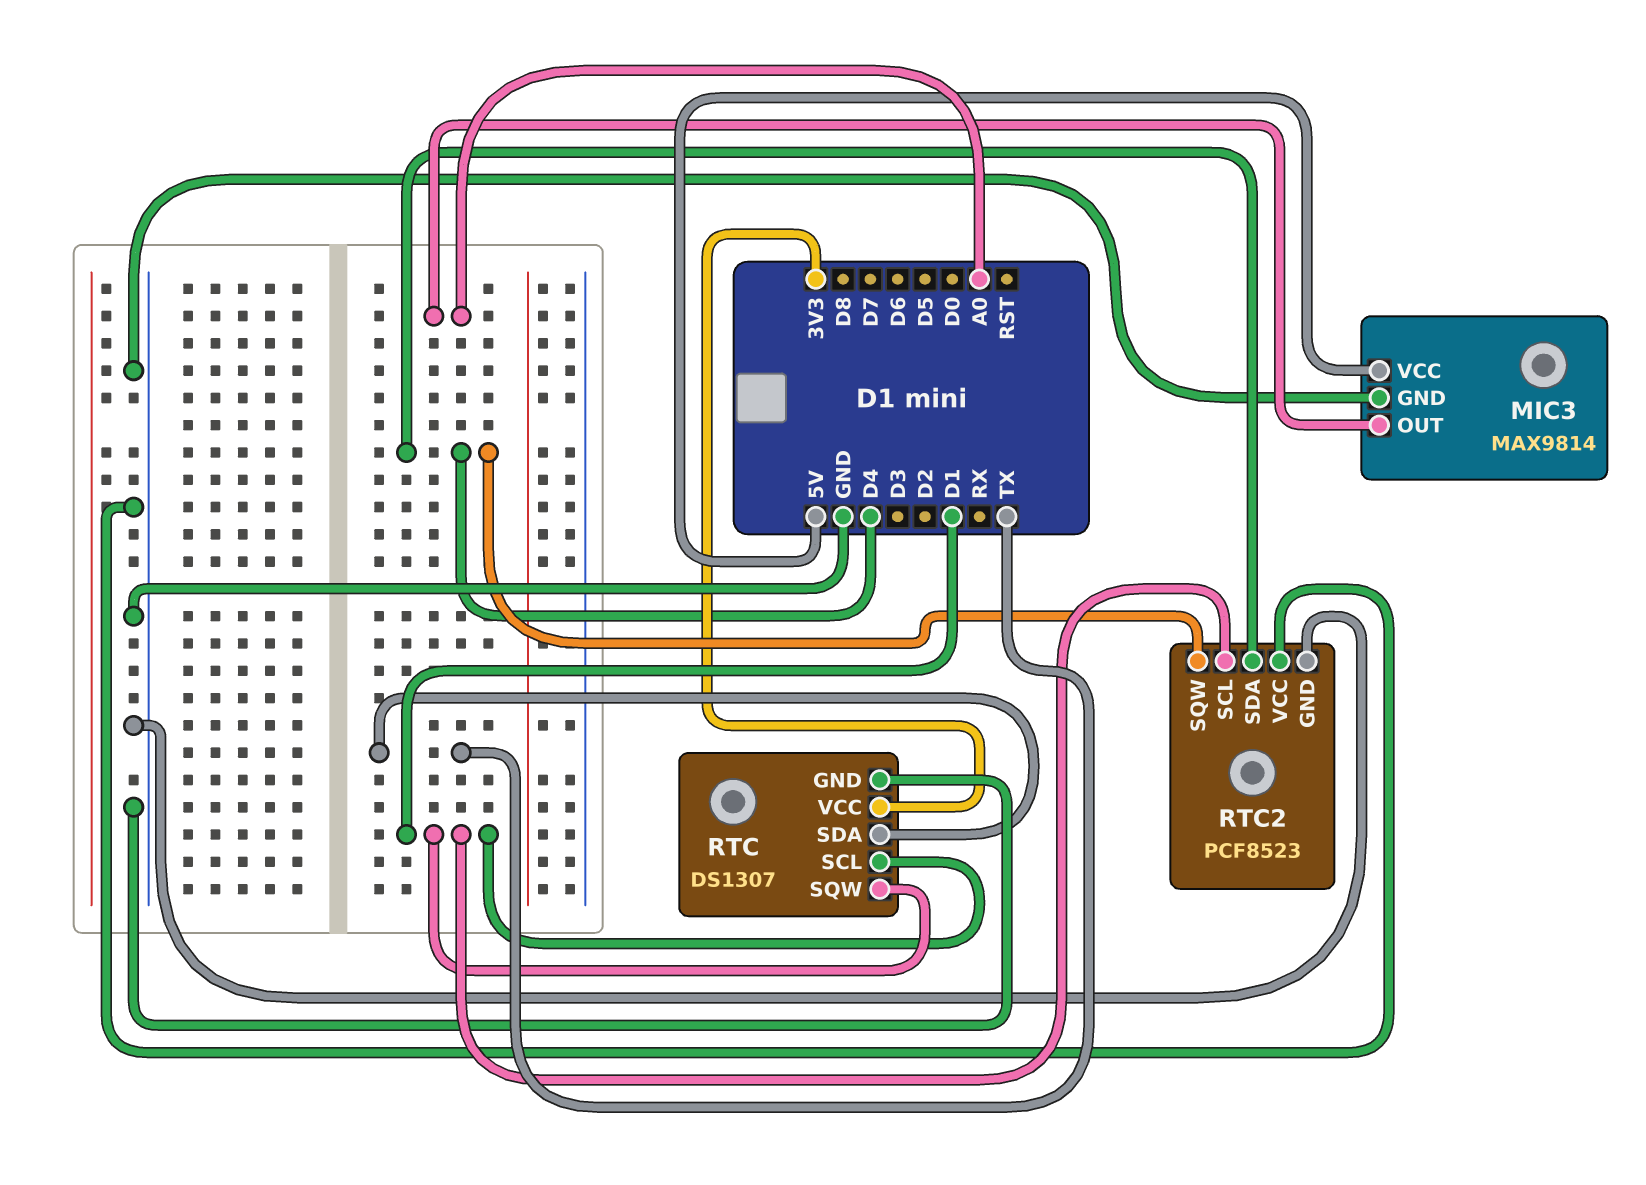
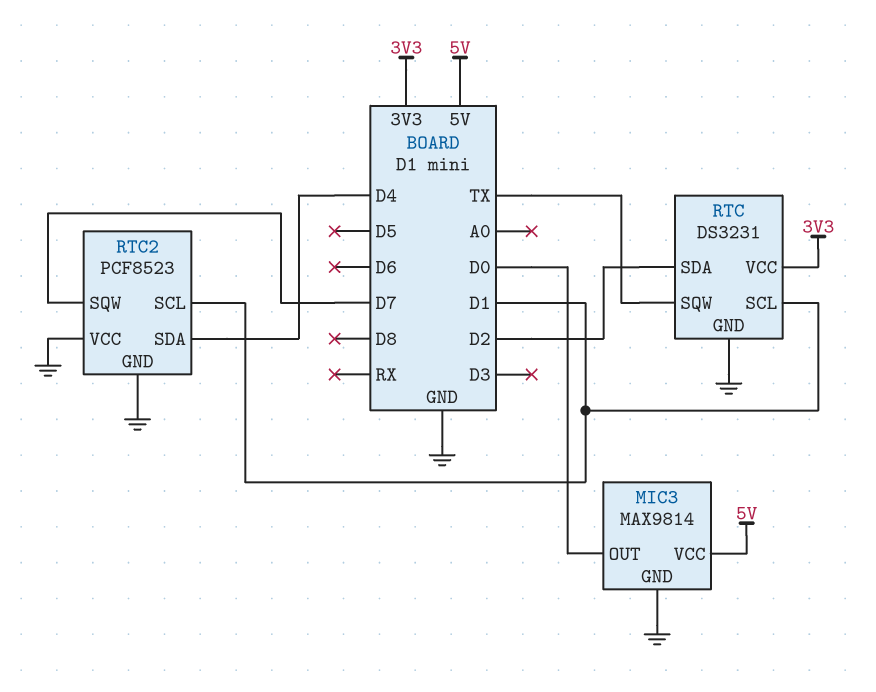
MIC3 pin OUT: A0 -> D0
RTC: DS1307 -> DS3231
RTC pin SDA: TX -> D2
RTC pin SQW: D1 -> TX
RTC2 pin SQW: D4 -> D7

